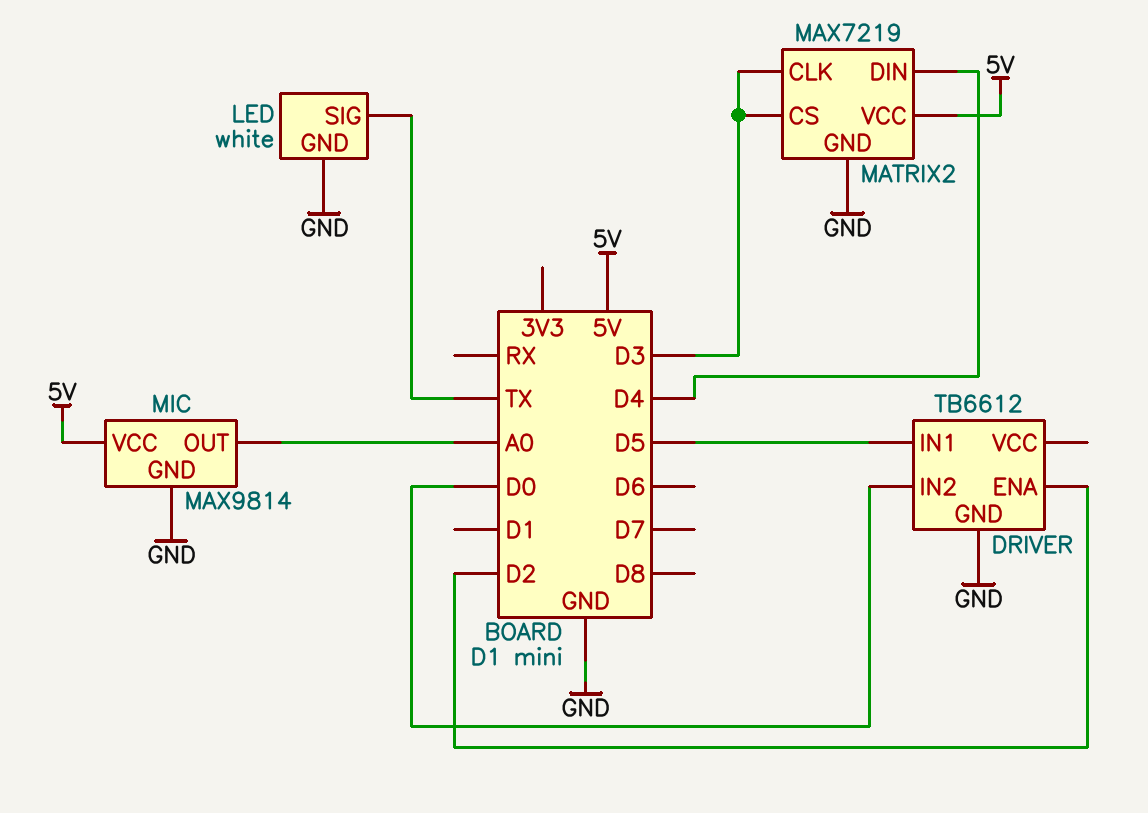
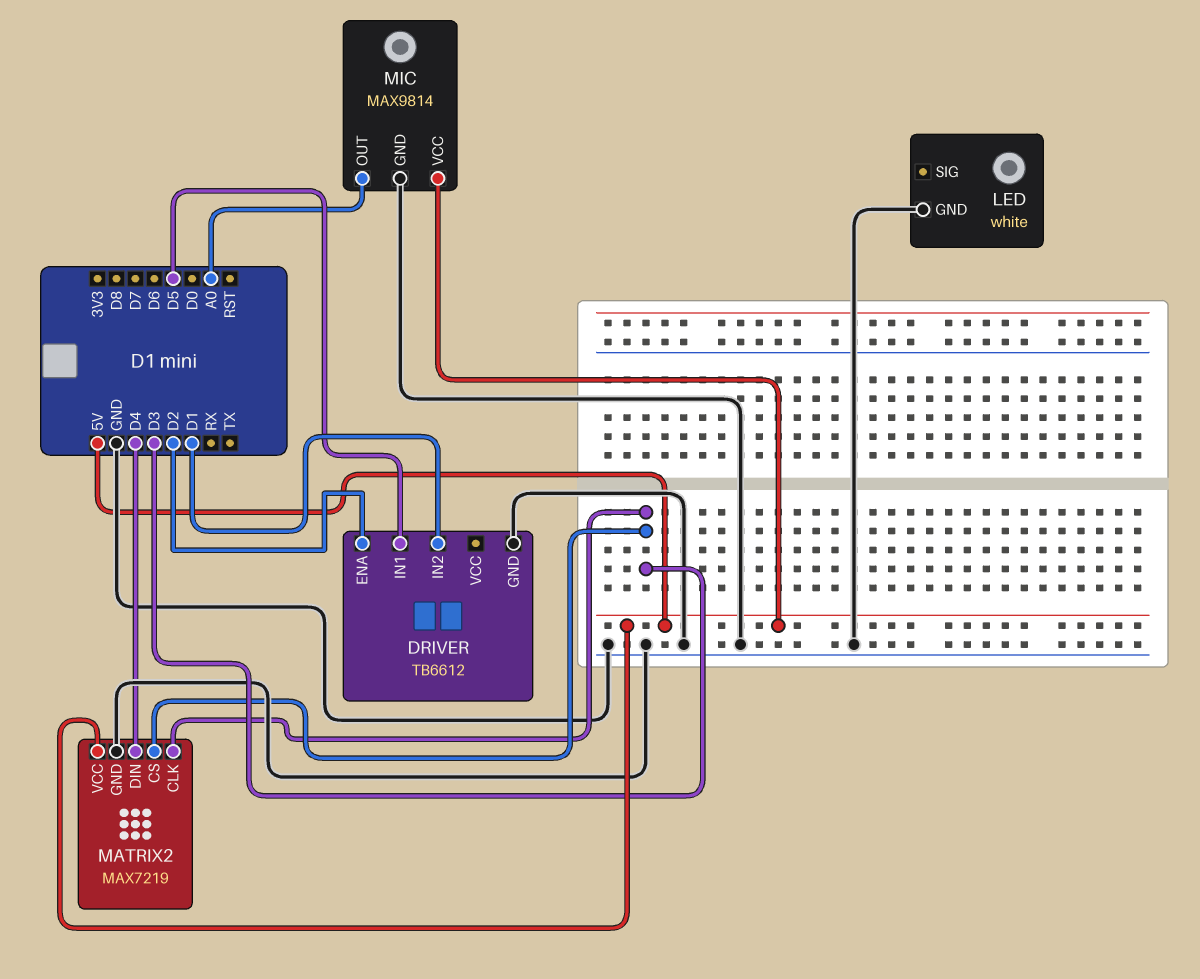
DRIVER pin IN2: D0 -> D1
LED pin SIG: TX -> none

